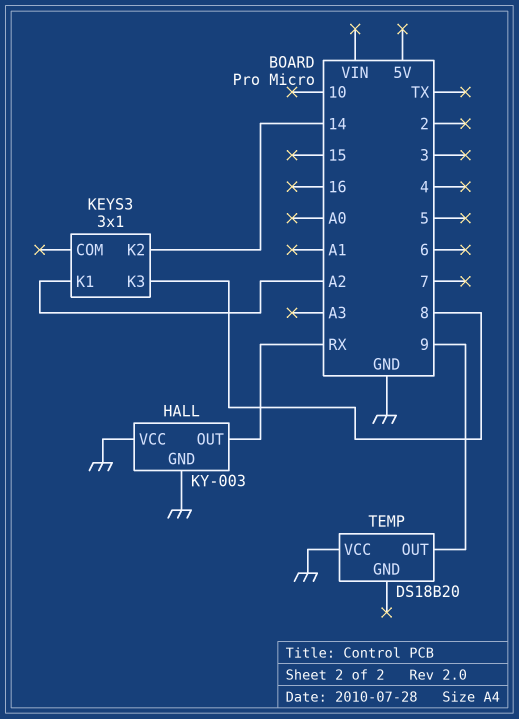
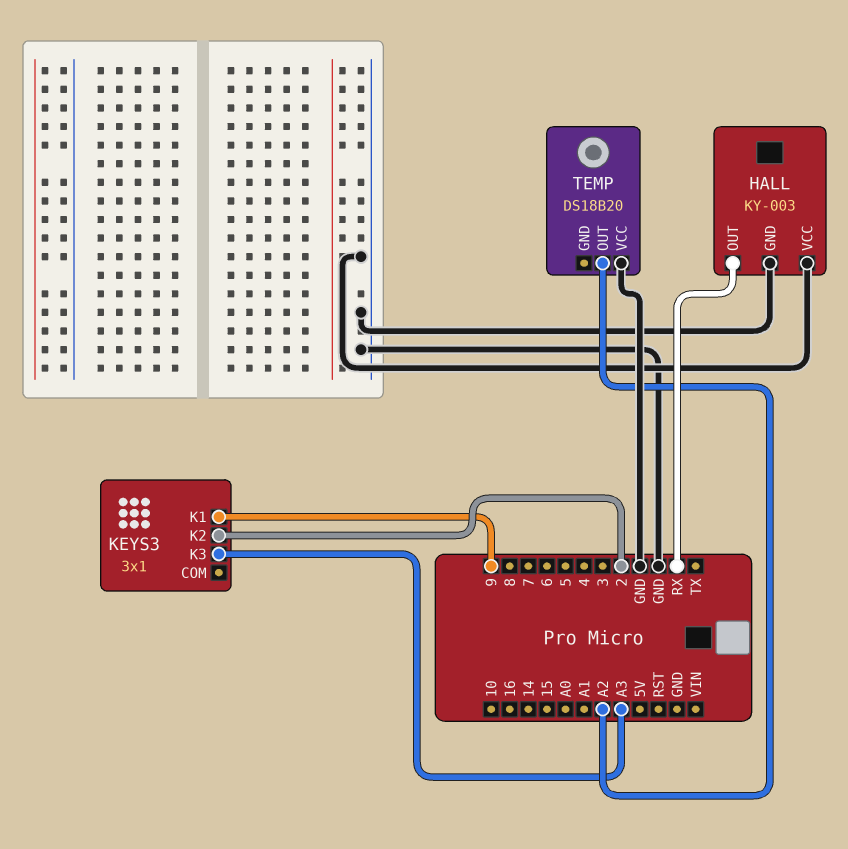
KEYS3 pin K1: A2 -> 9
KEYS3 pin K2: 14 -> 2
KEYS3 pin K3: 8 -> A3
TEMP pin OUT: 9 -> A2

